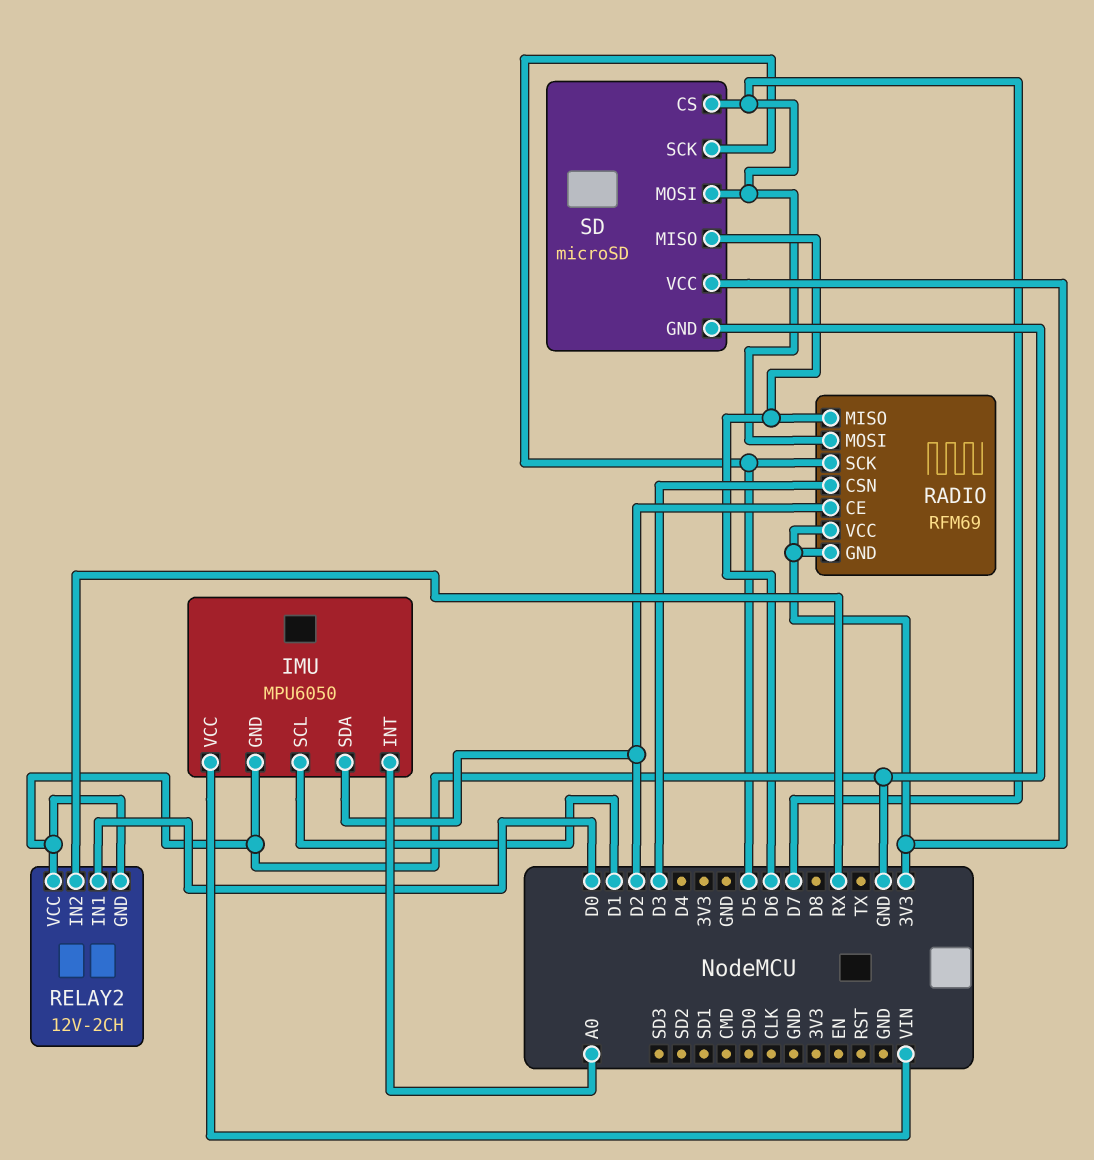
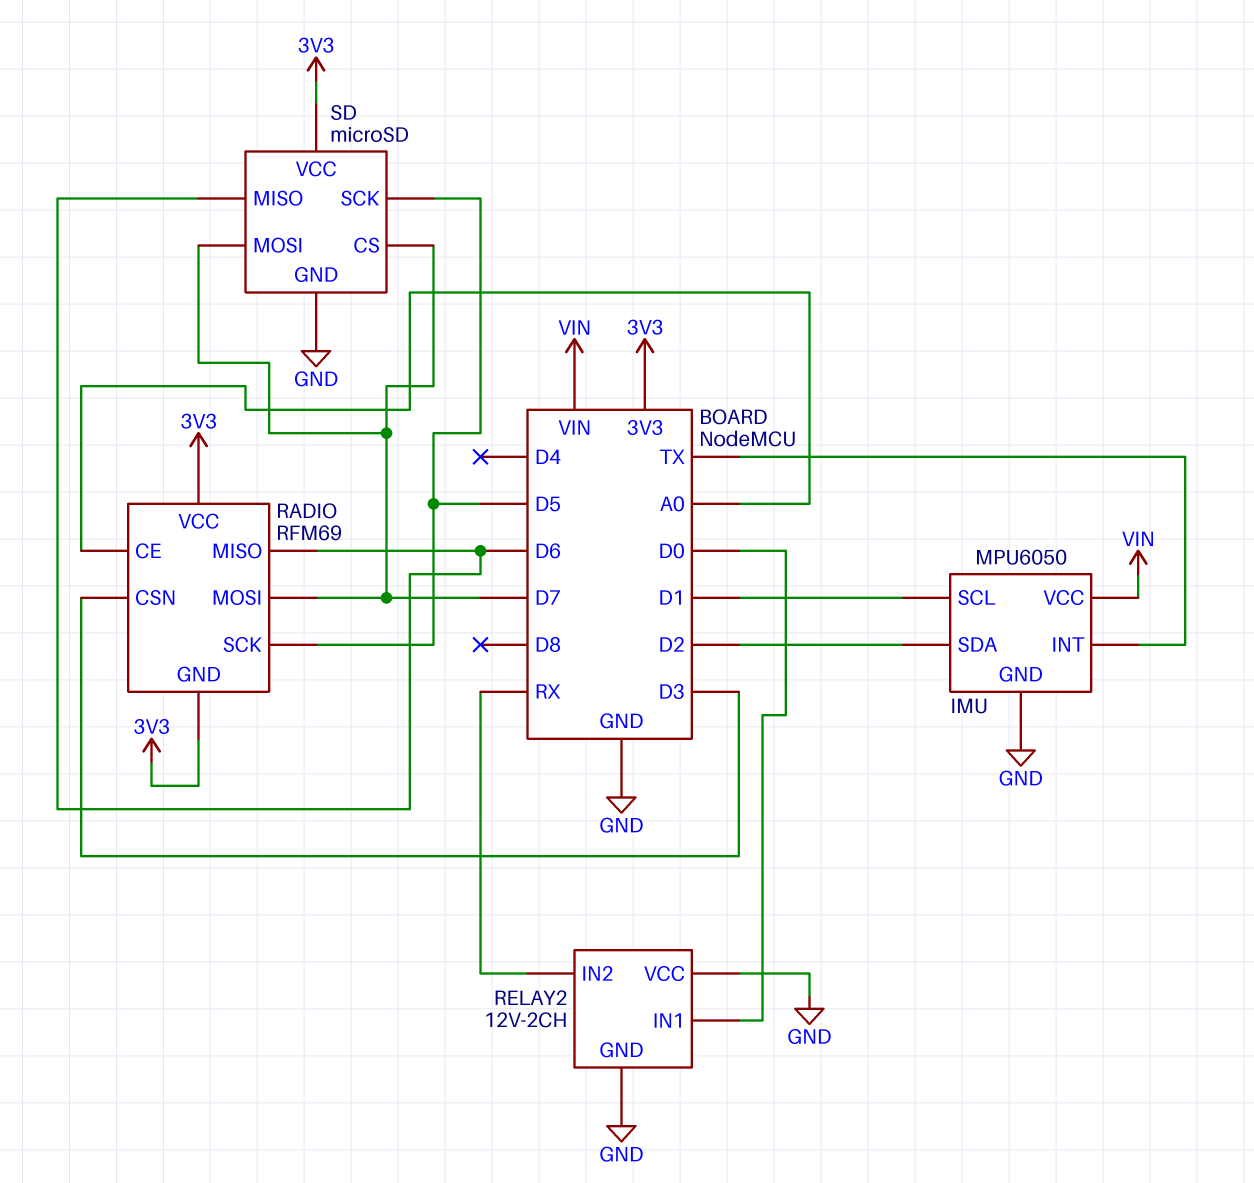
IMU pin INT: A0 -> TX
RADIO pin CE: D2 -> A0

